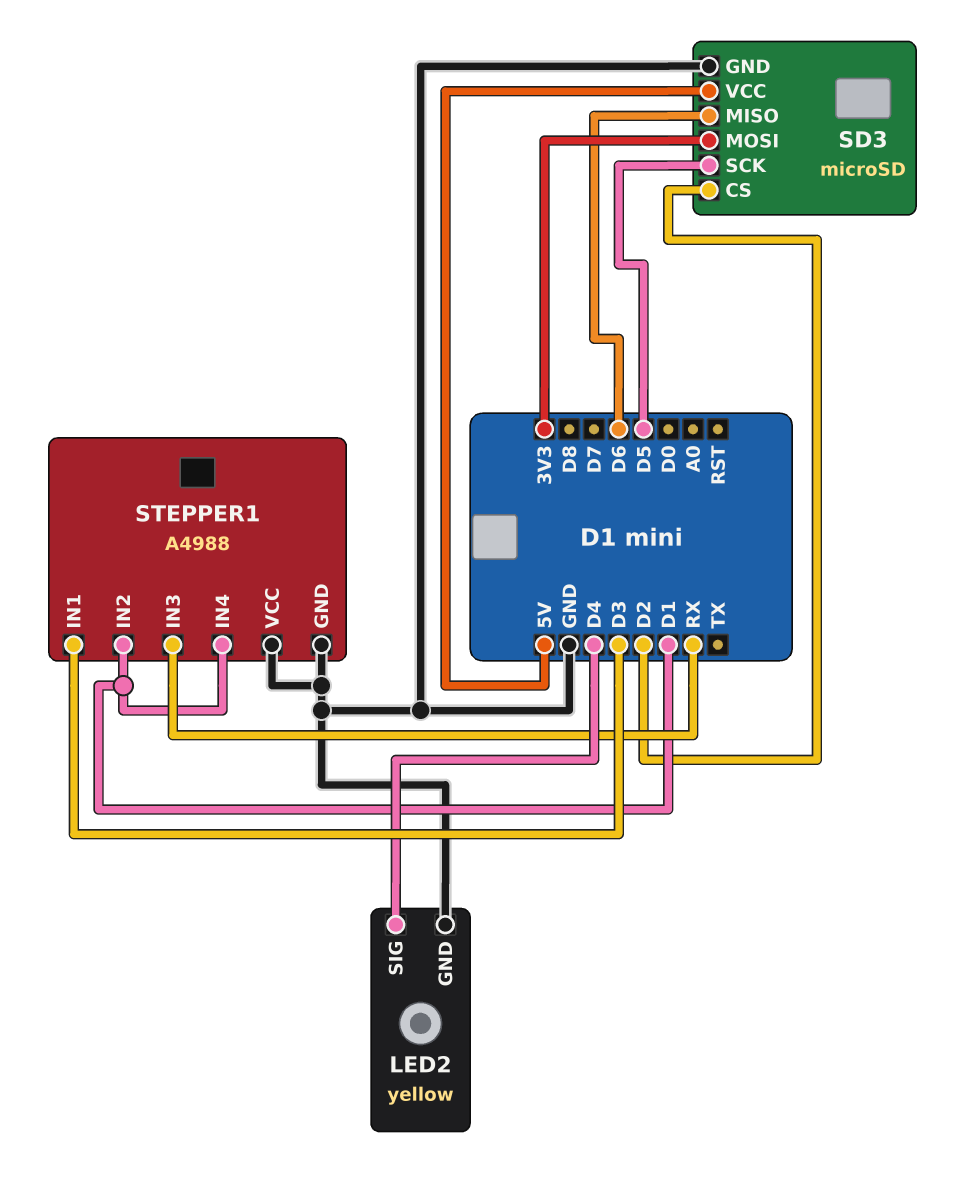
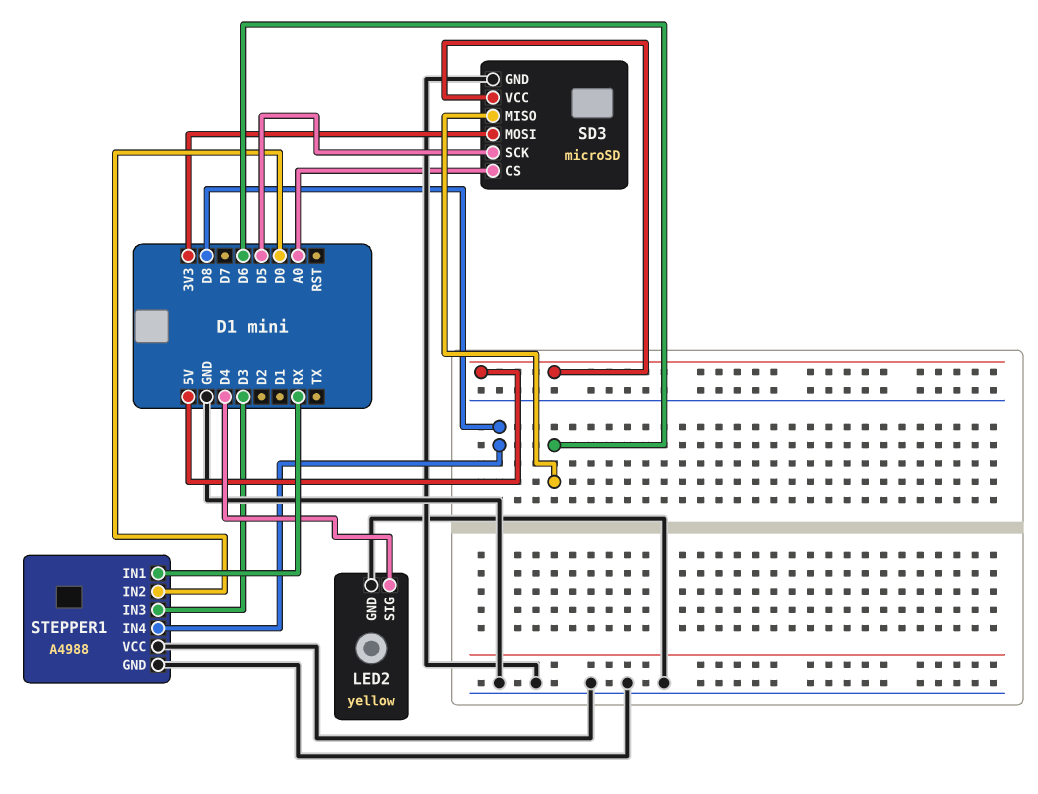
SD3 pin CS: D2 -> A0
STEPPER1 pin IN1: D3 -> RX
STEPPER1 pin IN2: D1 -> D0
STEPPER1 pin IN3: RX -> D3
STEPPER1 pin IN4: D1 -> D8

